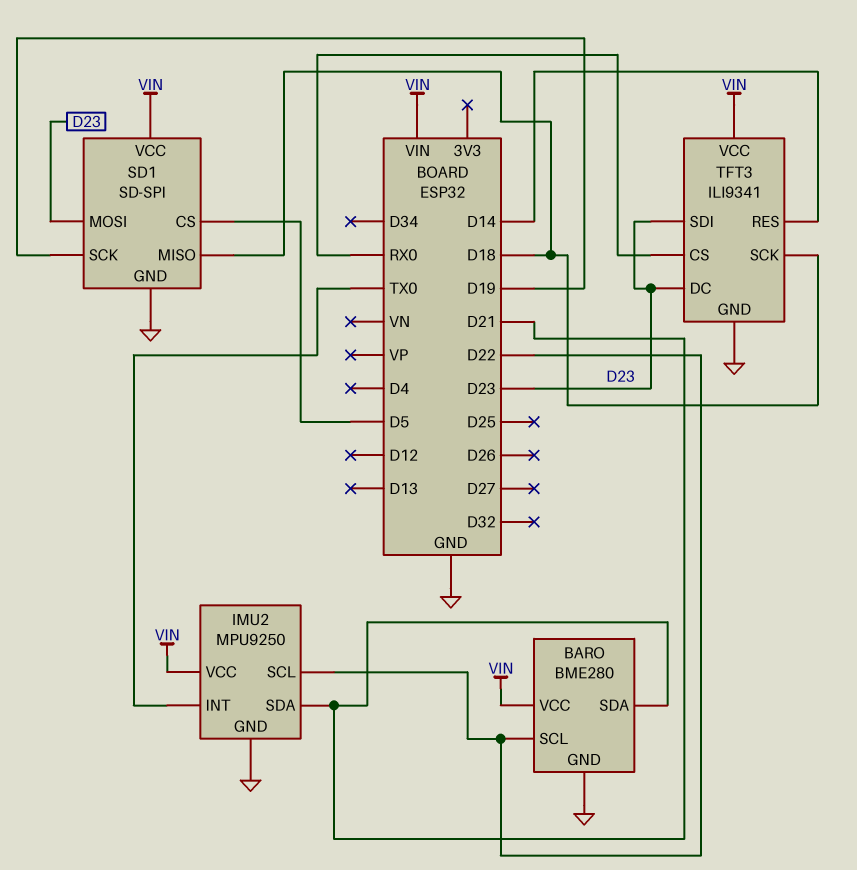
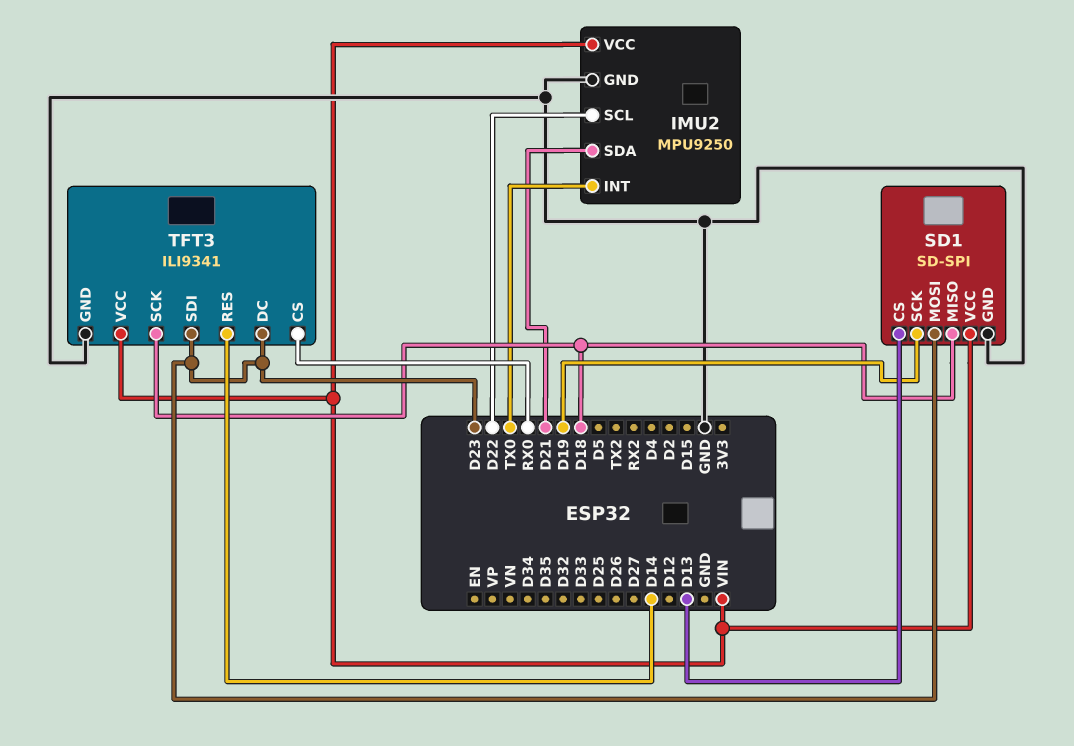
BARO: BME280 -> none
BARO pin GND: GND -> none
BARO pin SCL: D22 -> none
BARO pin SDA: D21 -> none
BARO pin VCC: VIN -> none
SD1 pin CS: D5 -> D13

